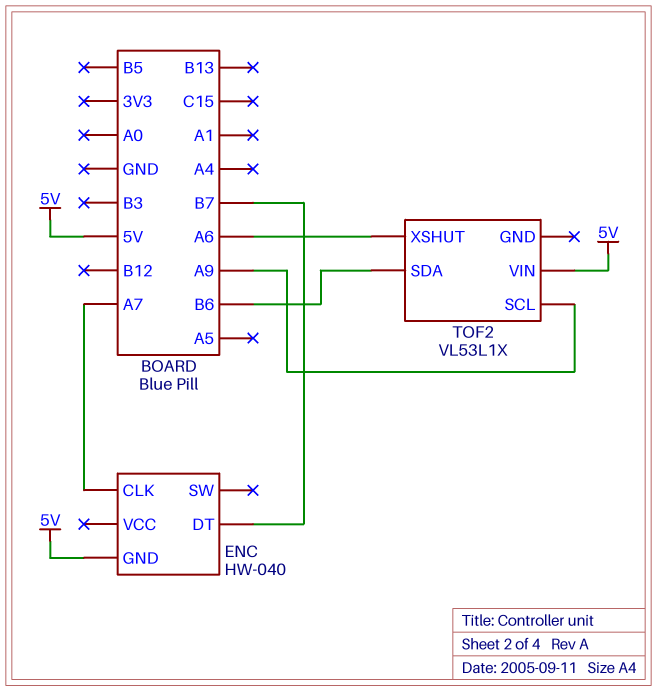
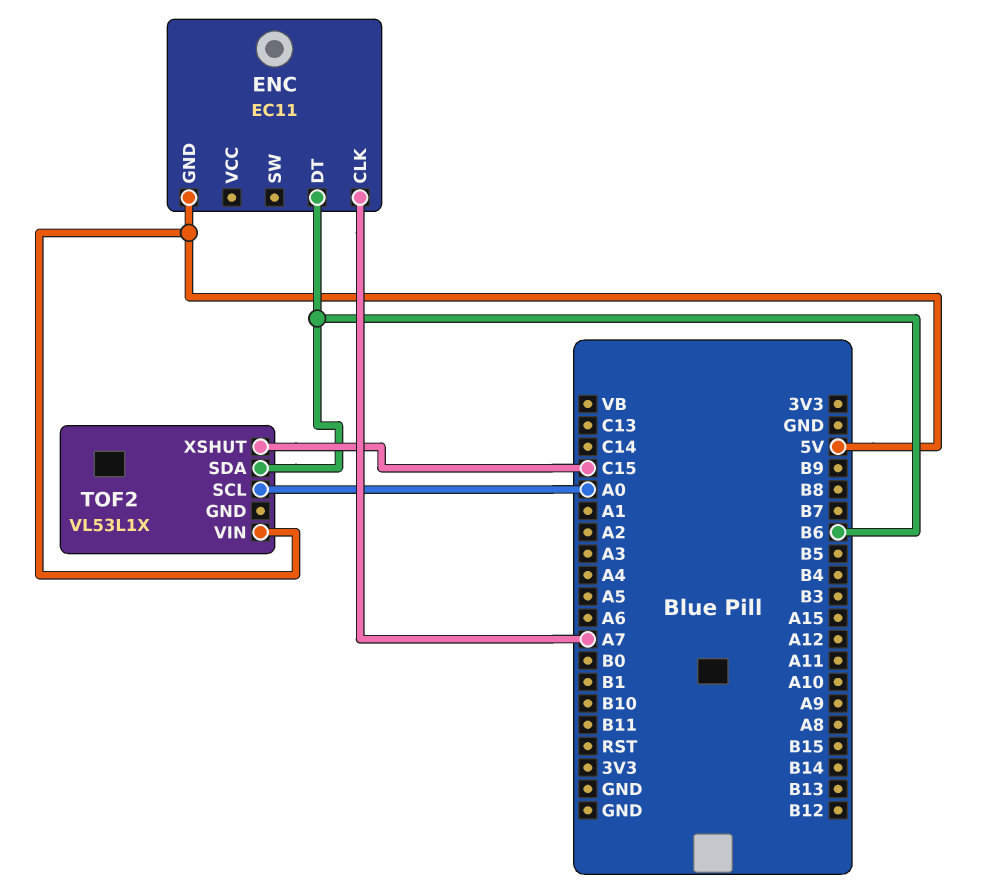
ENC: HW-040 -> EC11
ENC pin DT: B7 -> B6
TOF2 pin SCL: A9 -> A0
TOF2 pin XSHUT: A6 -> C15

